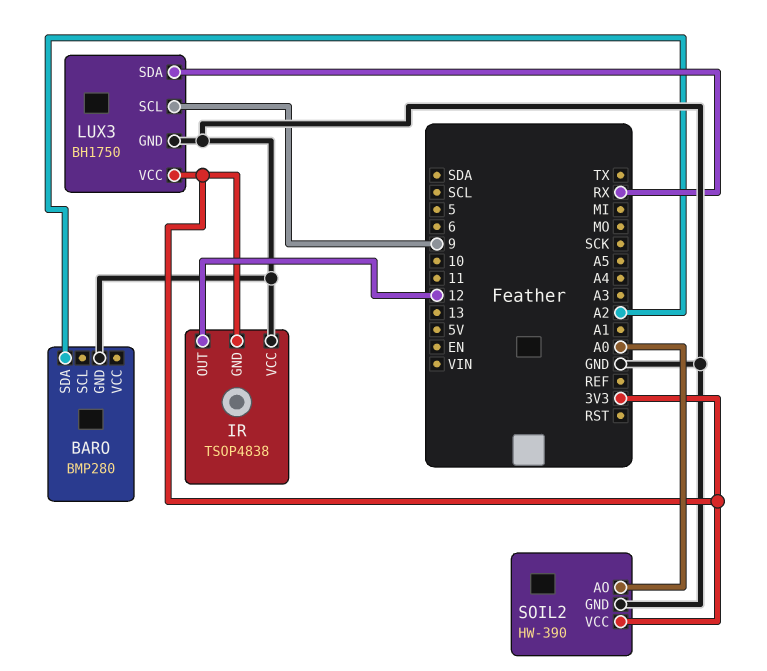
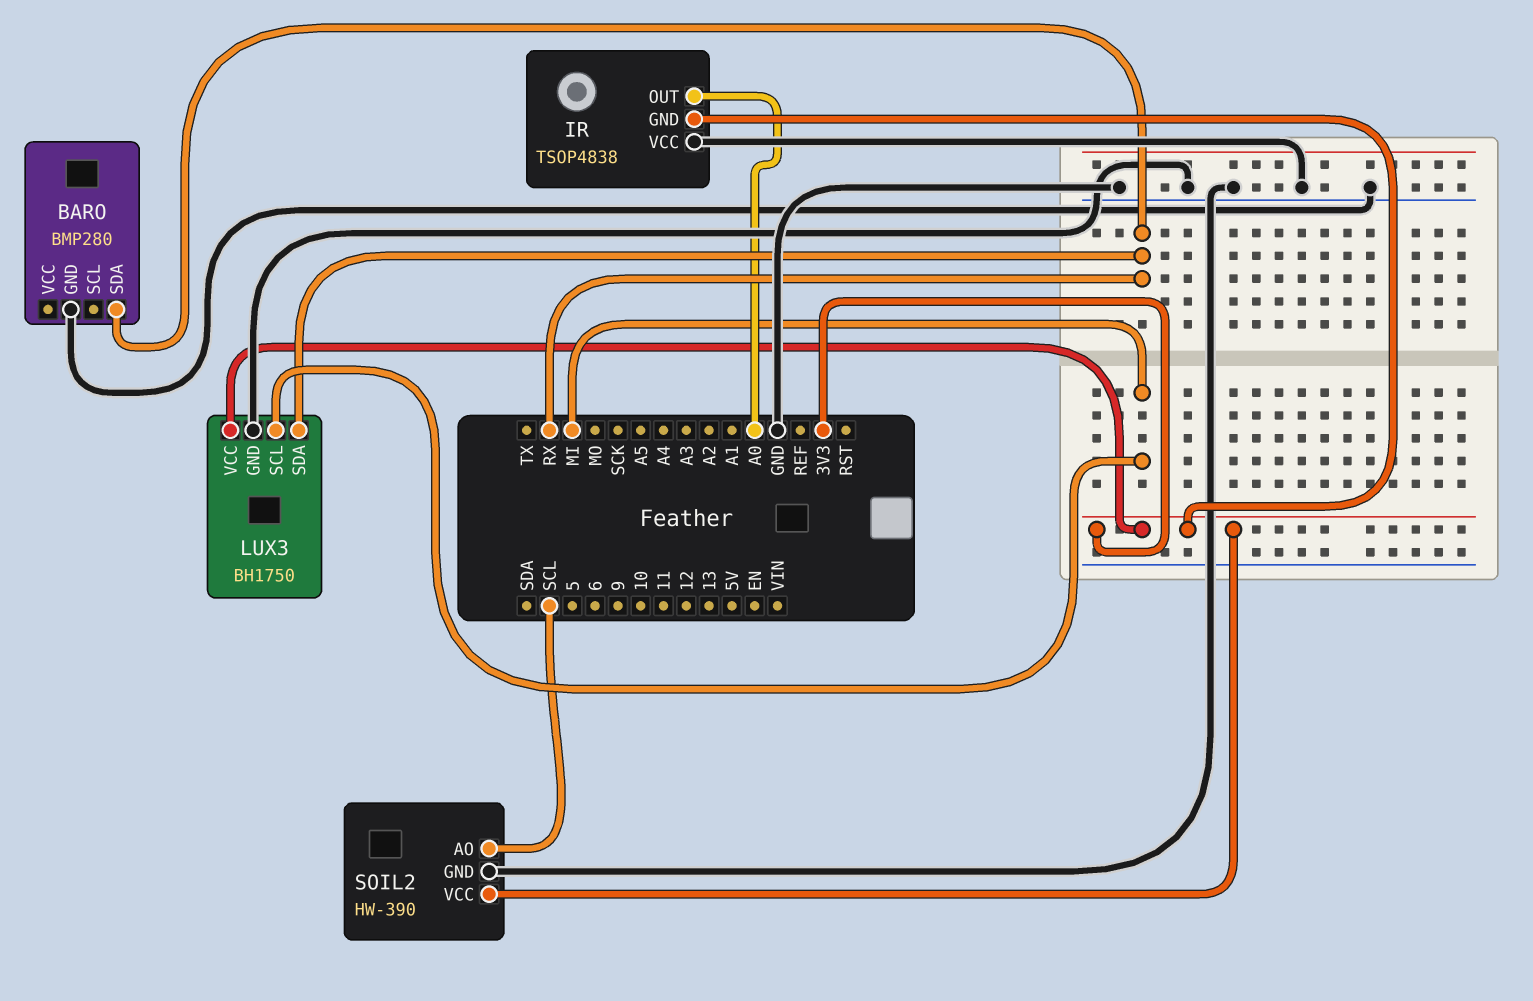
BARO pin SDA: A2 -> RX
IR pin OUT: 12 -> A0
LUX3 pin SCL: 9 -> MI
SOIL2 pin AO: A0 -> SCL

